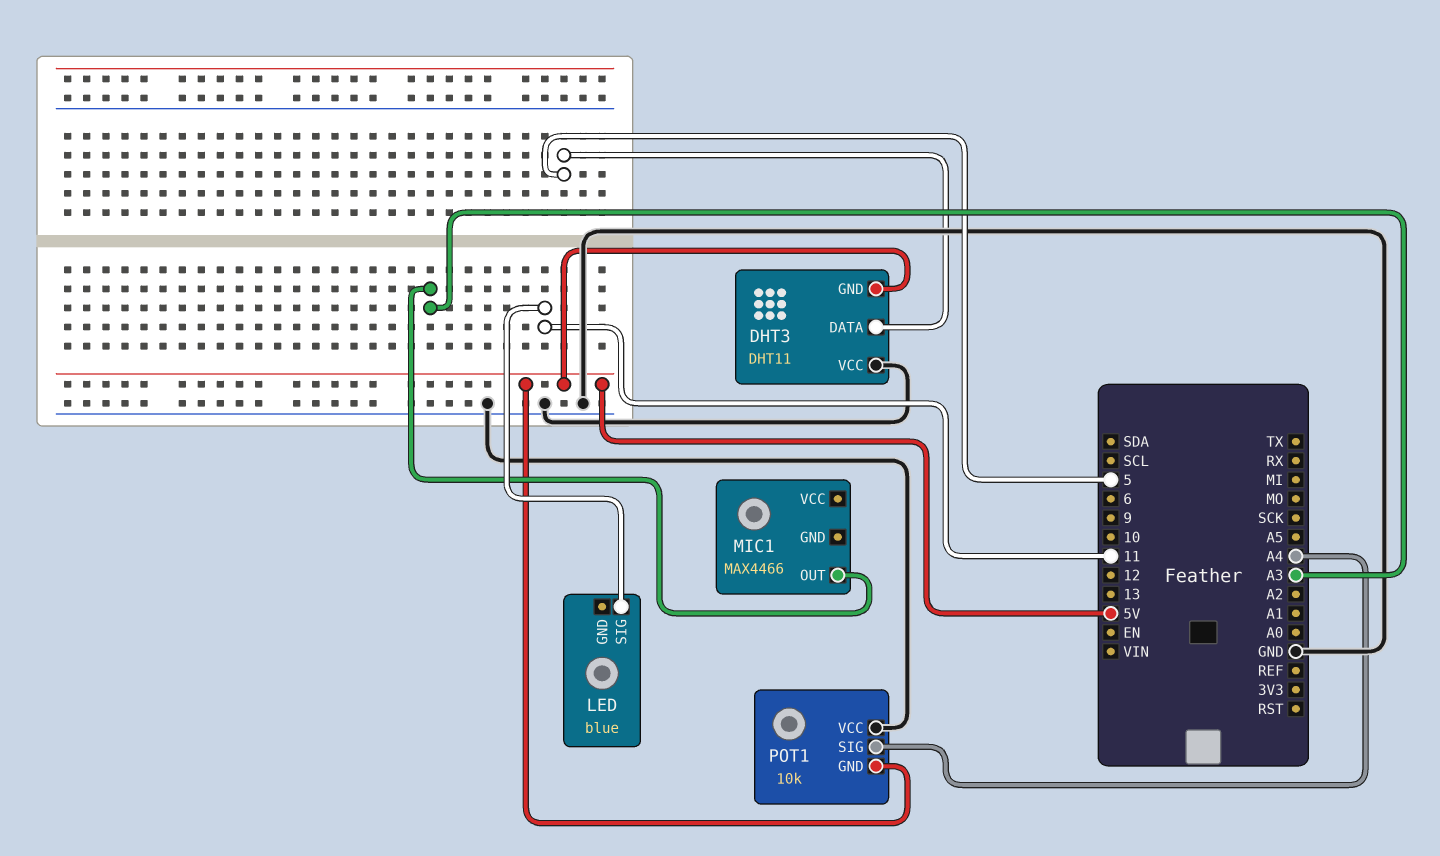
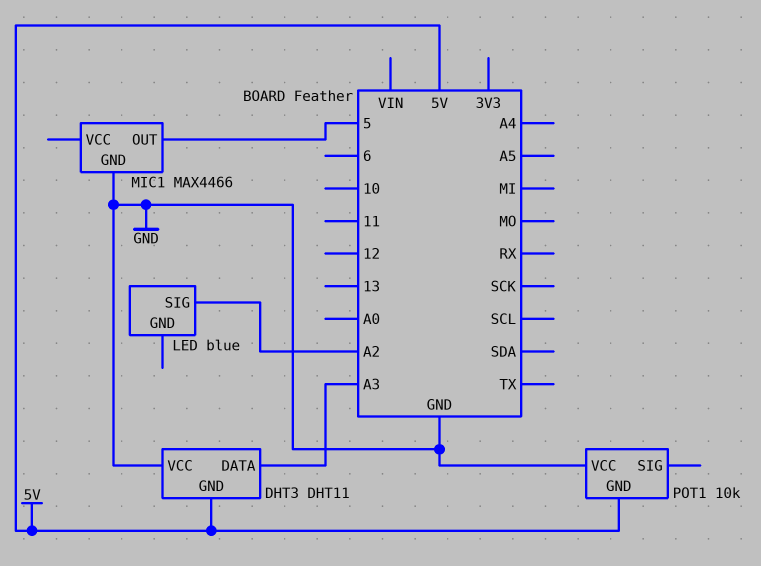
DHT3 pin DATA: 5 -> A3
LED pin SIG: 11 -> A2
MIC1 pin GND: none -> GND
MIC1 pin OUT: A3 -> 5
POT1 pin SIG: A4 -> none

